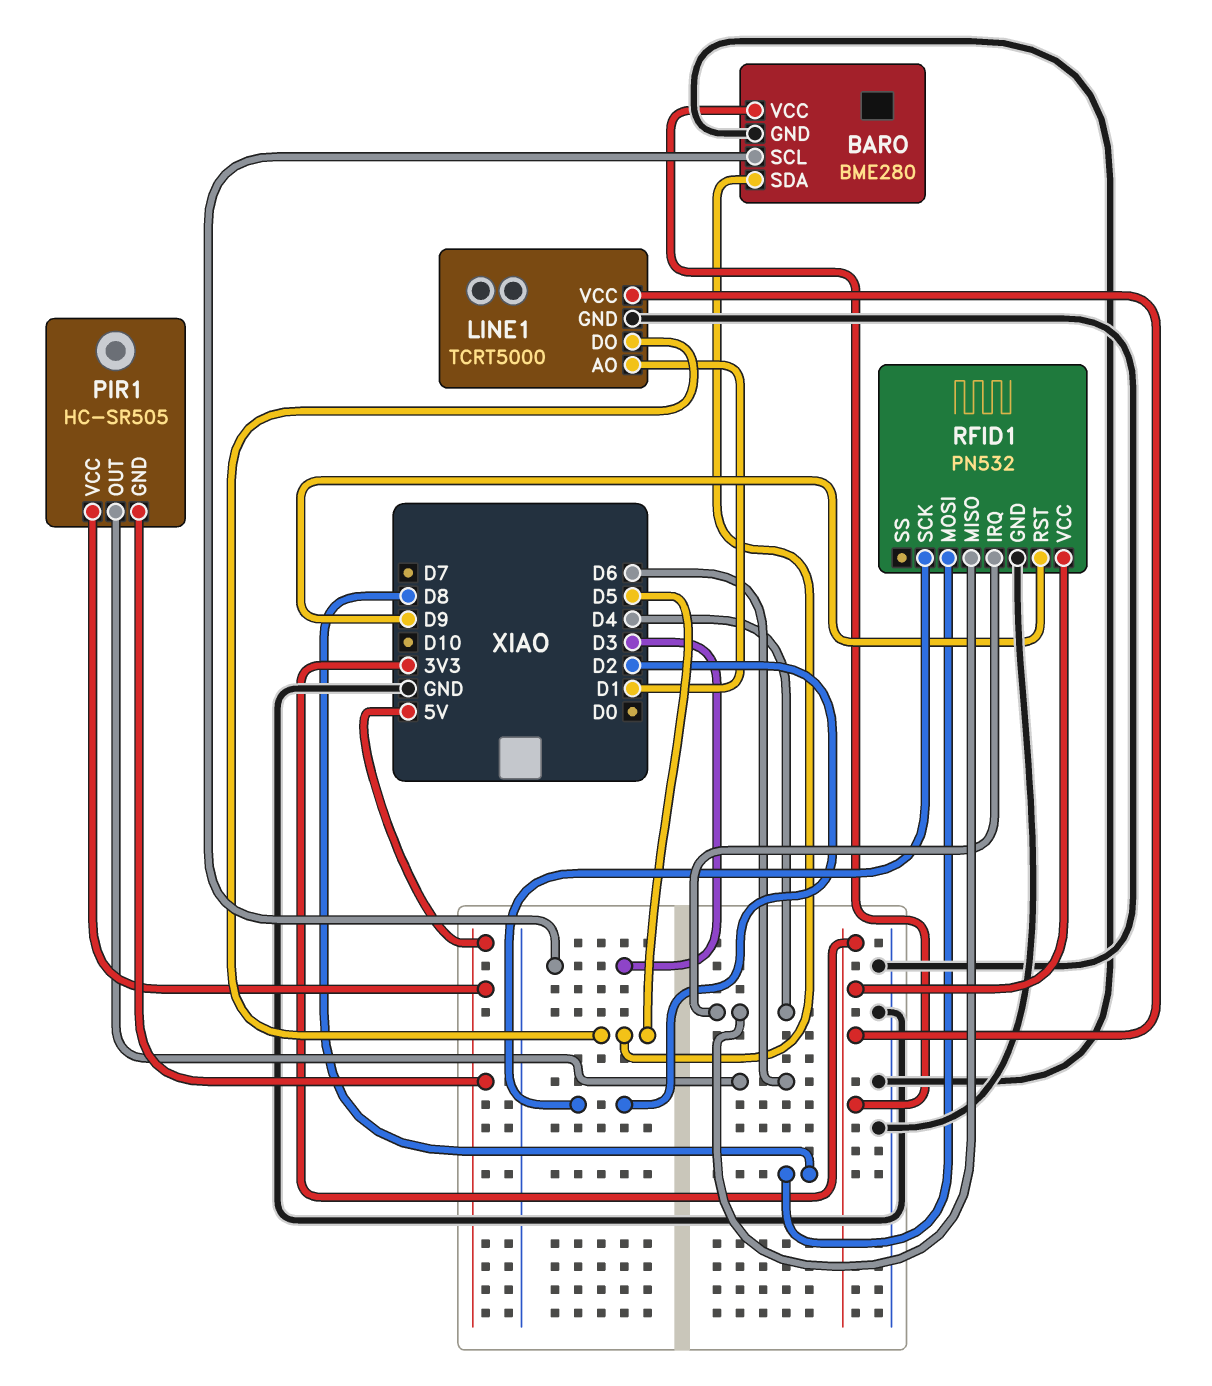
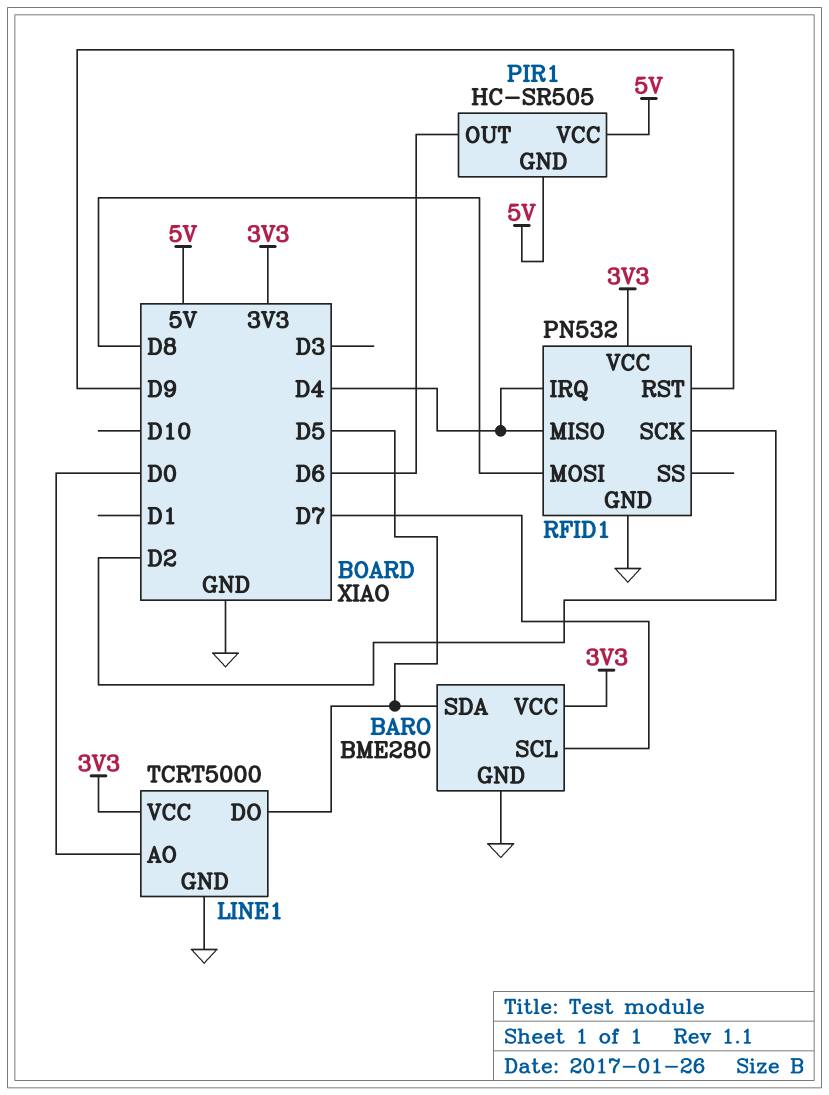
BARO pin SCL: D3 -> D7
LINE1 pin AO: D1 -> D0

